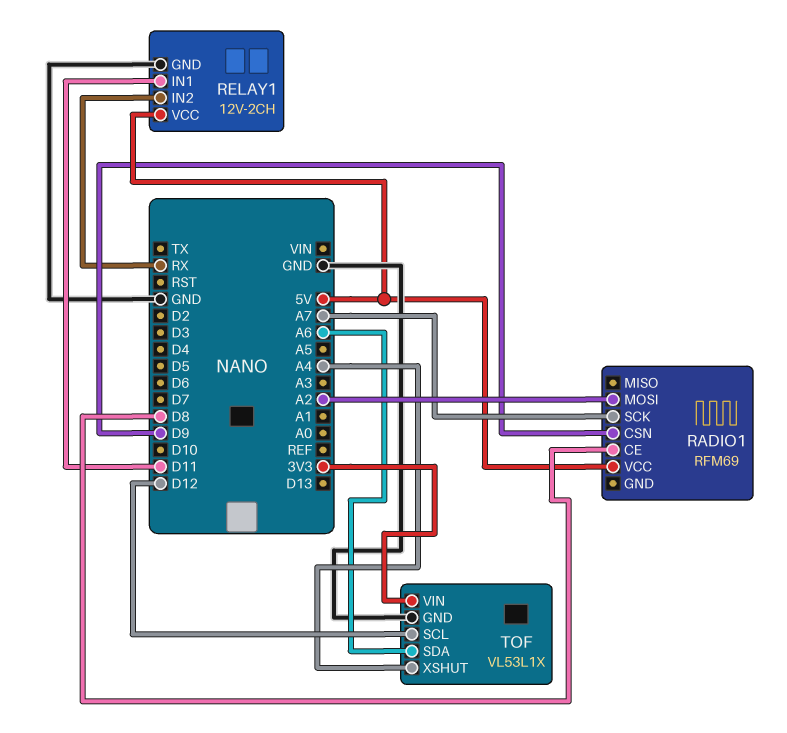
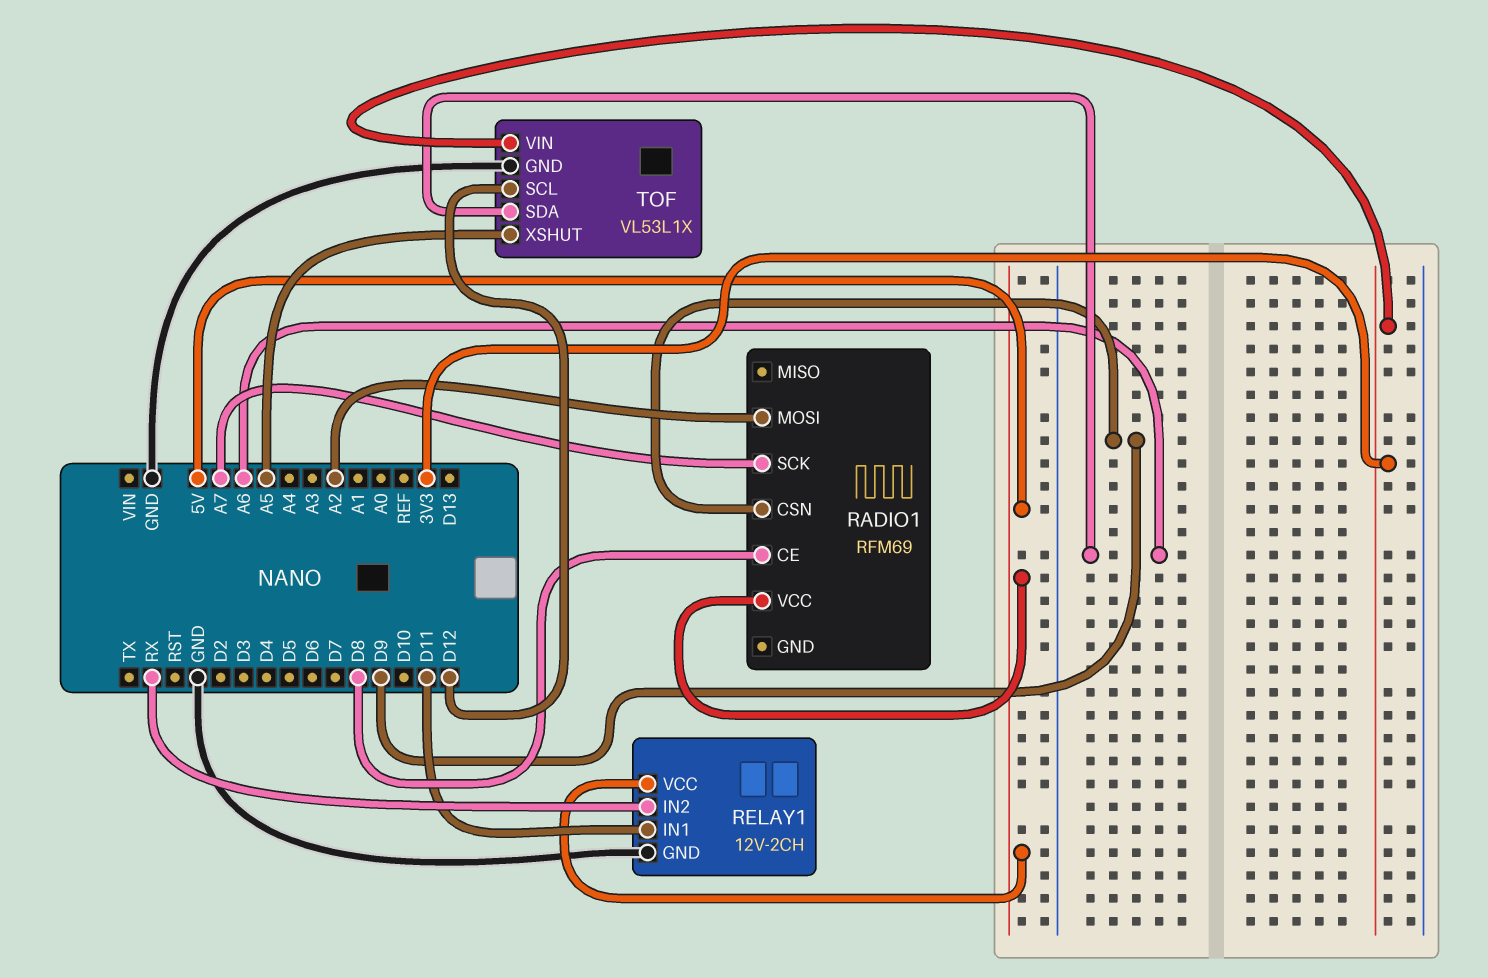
TOF pin XSHUT: A4 -> A5

